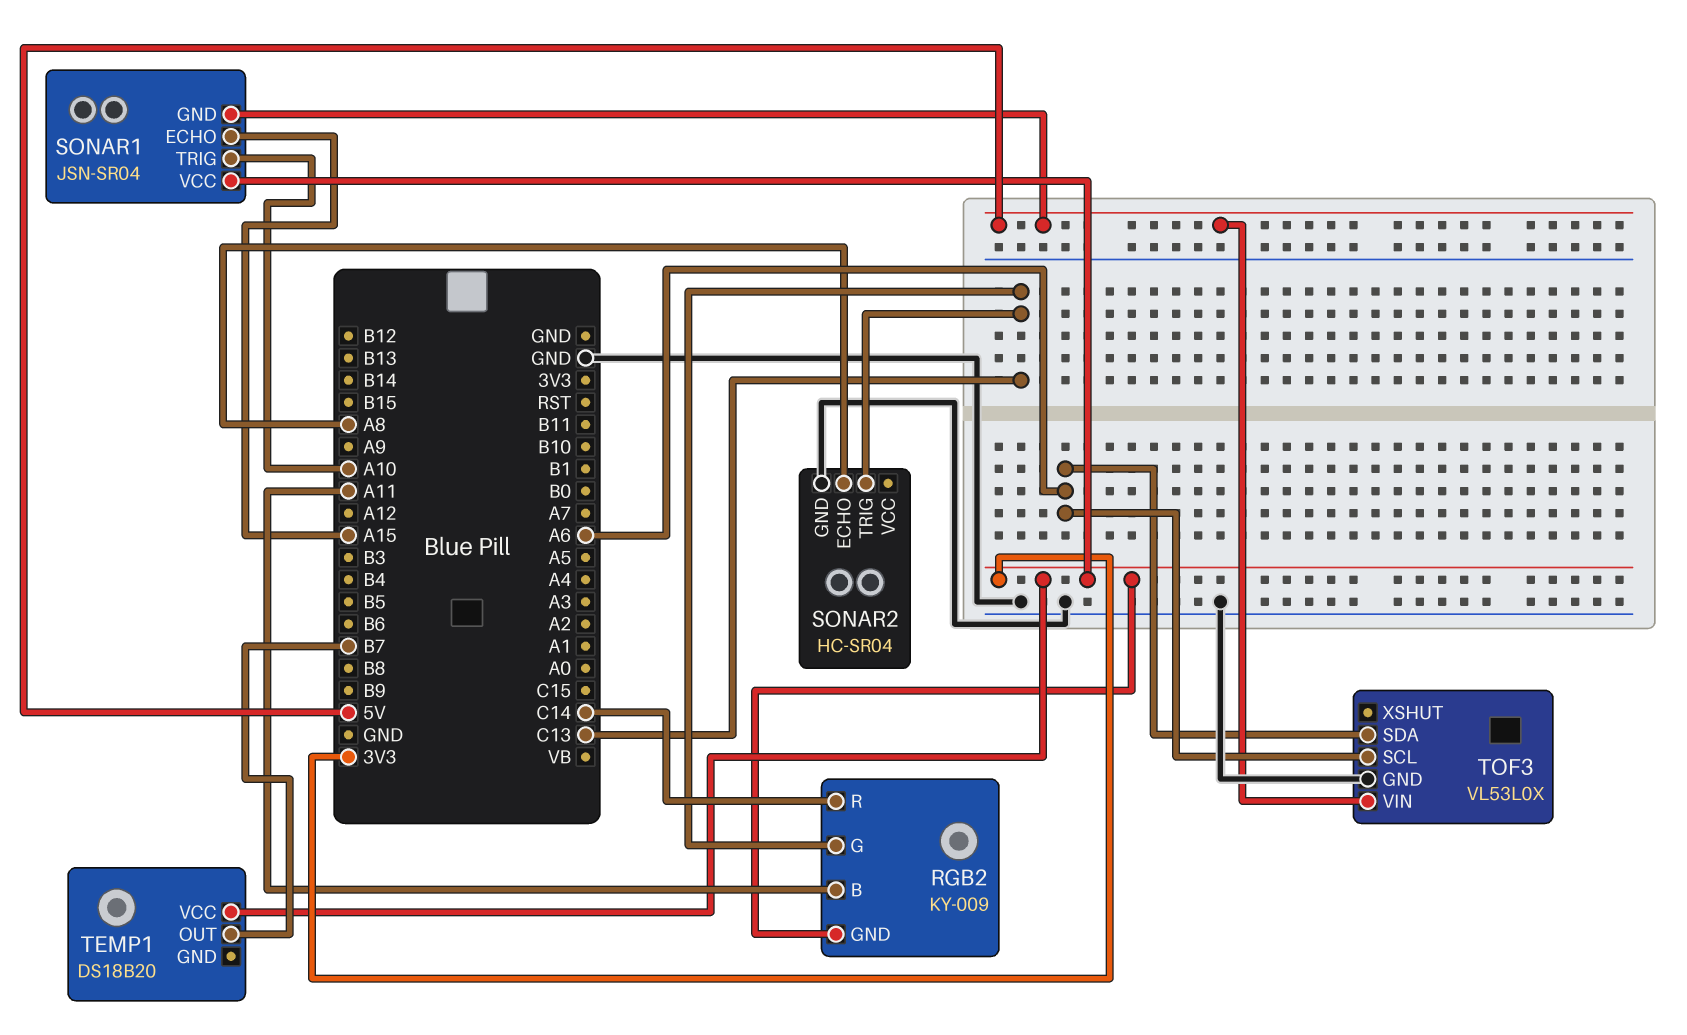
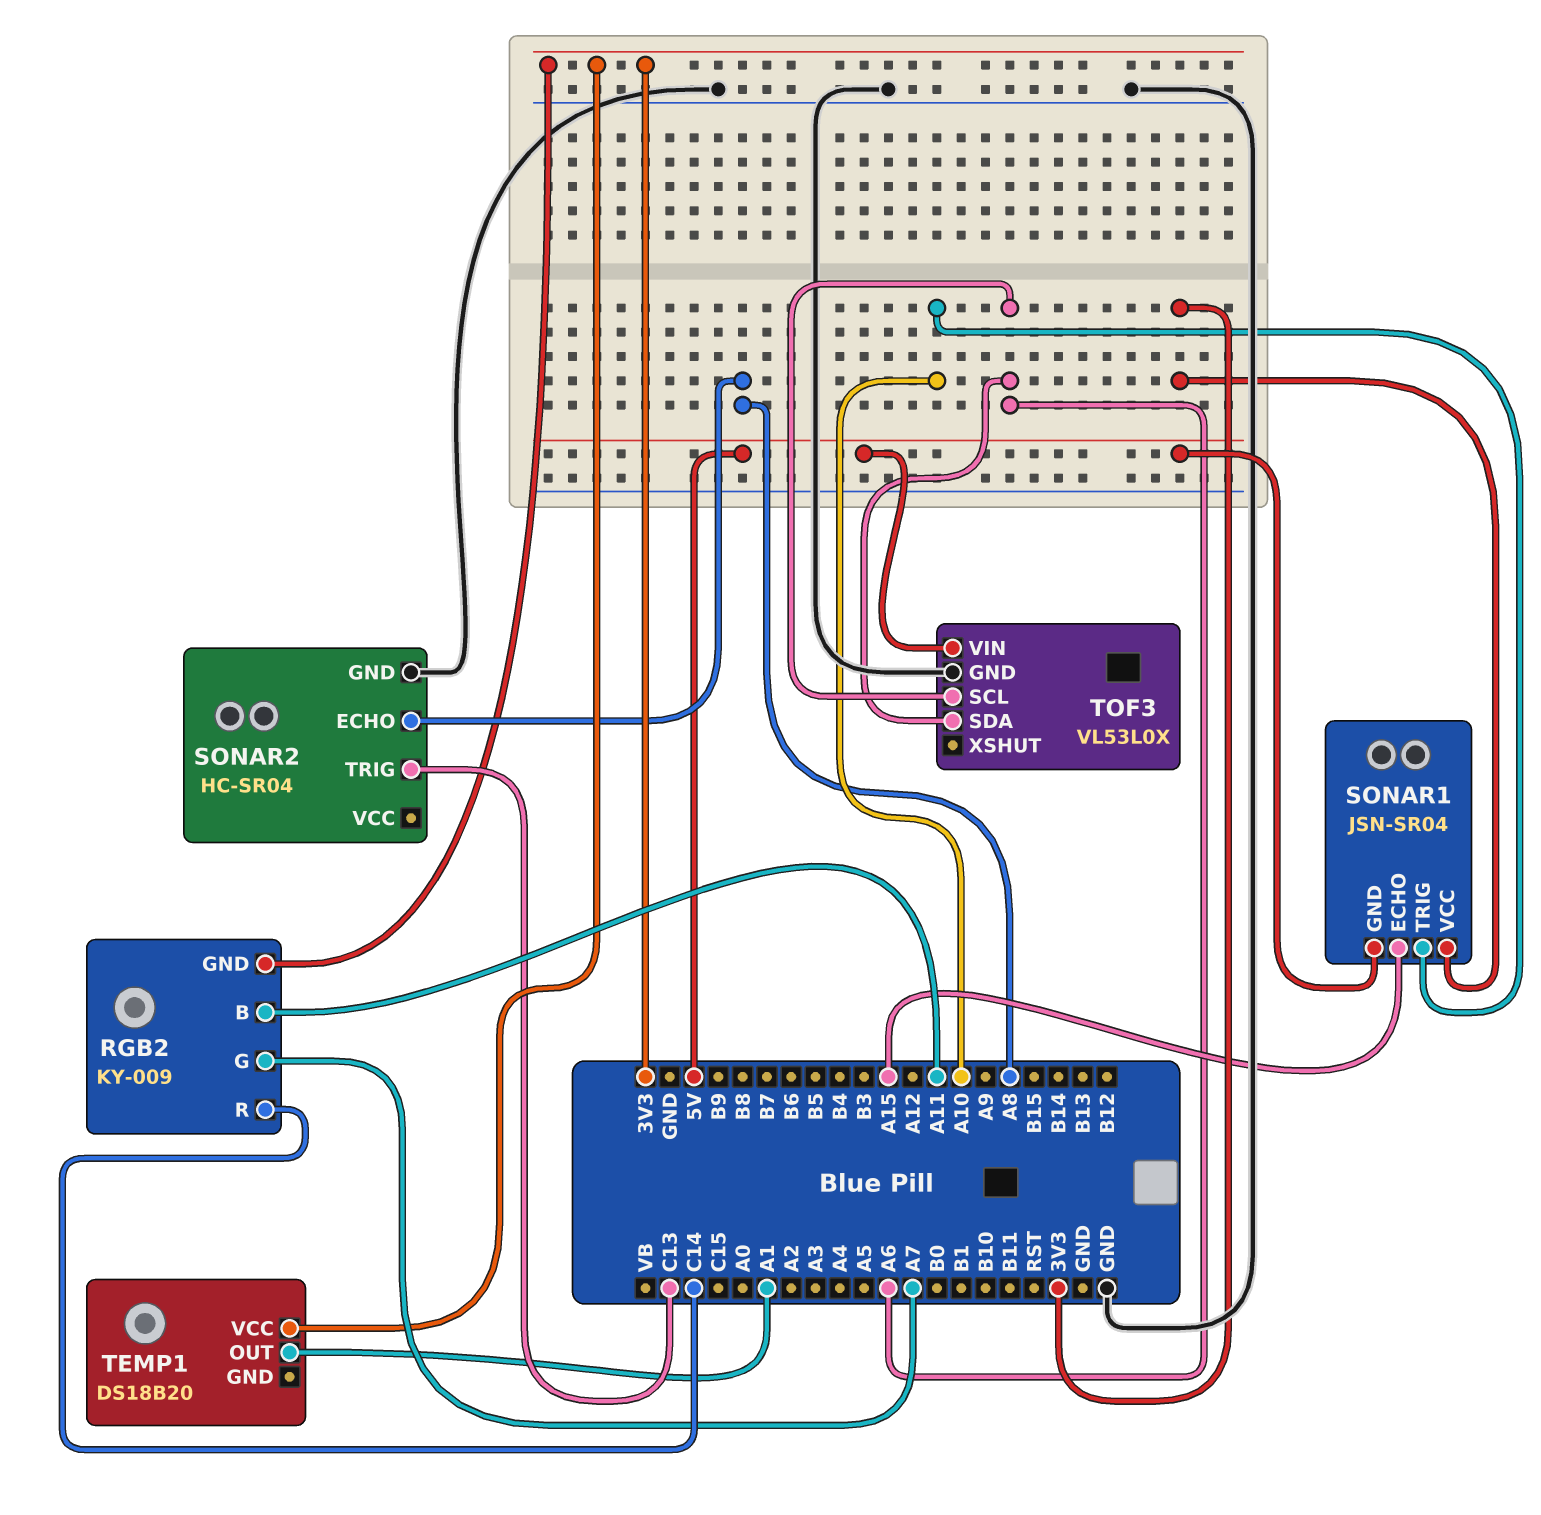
RGB2 pin G: C13 -> A7
TEMP1 pin OUT: B7 -> A1

